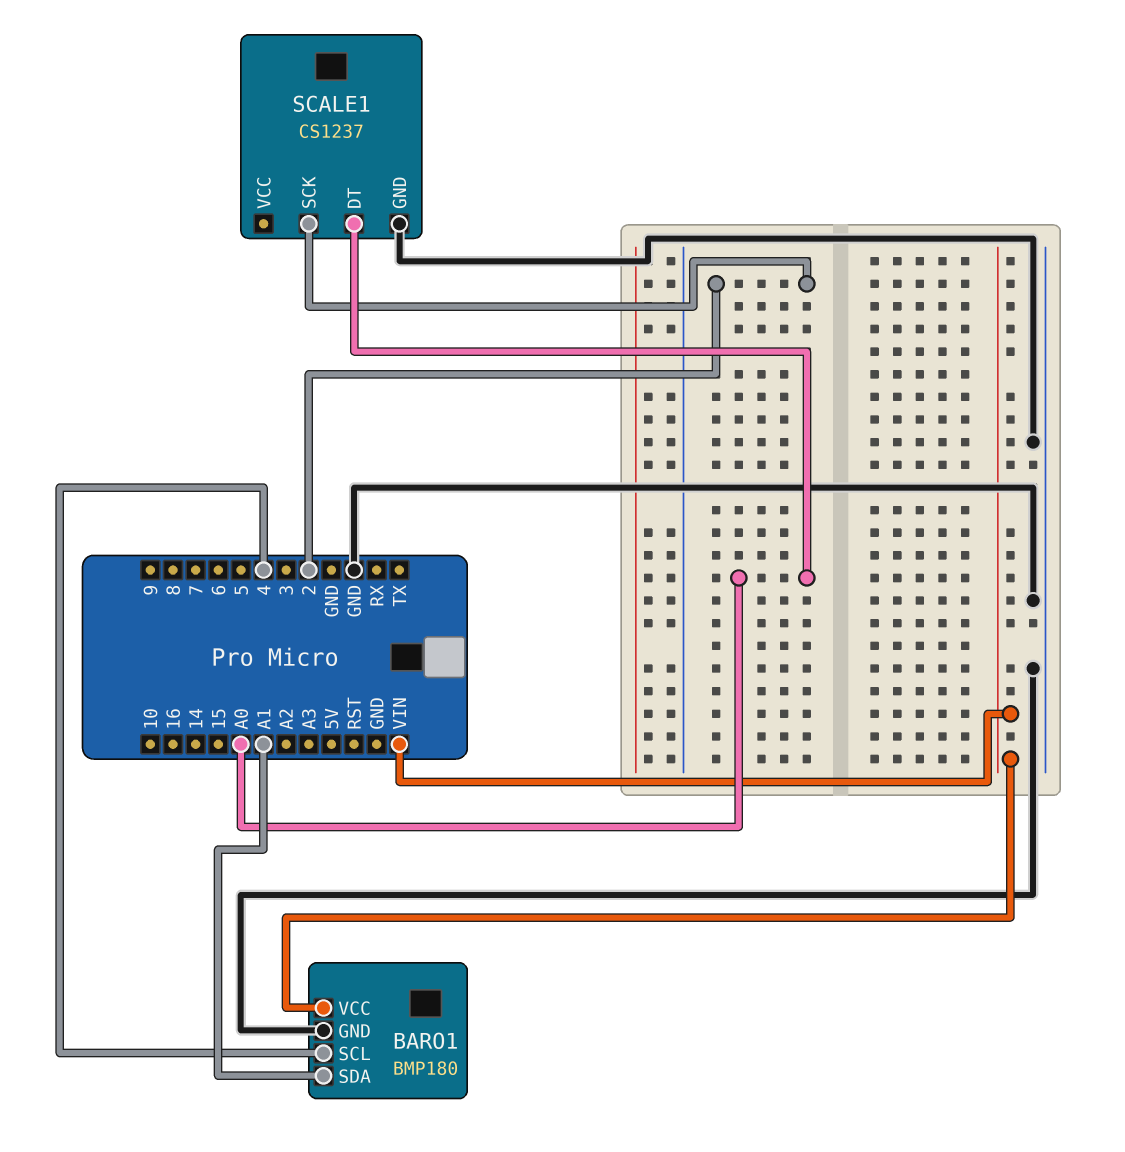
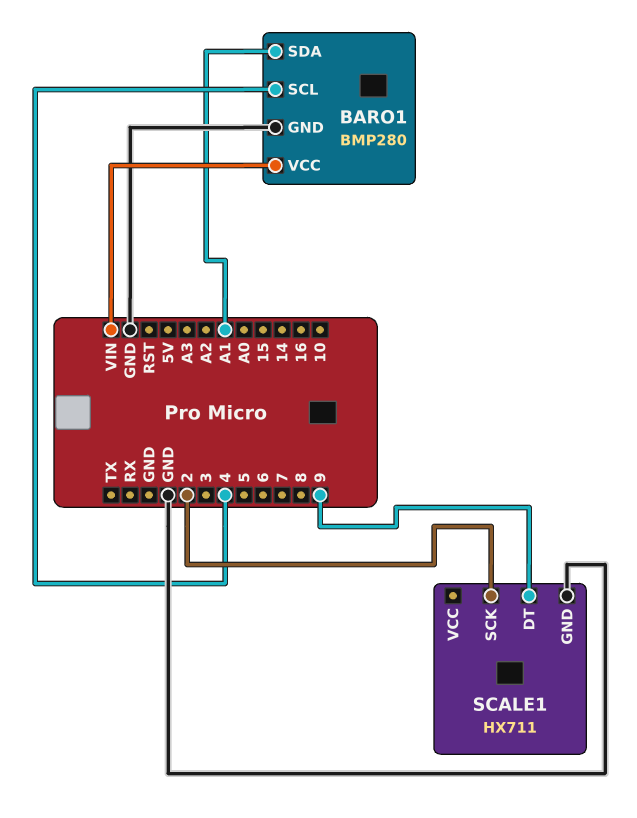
BARO1: BMP180 -> BMP280
SCALE1: CS1237 -> HX711
SCALE1 pin DT: A0 -> 9

